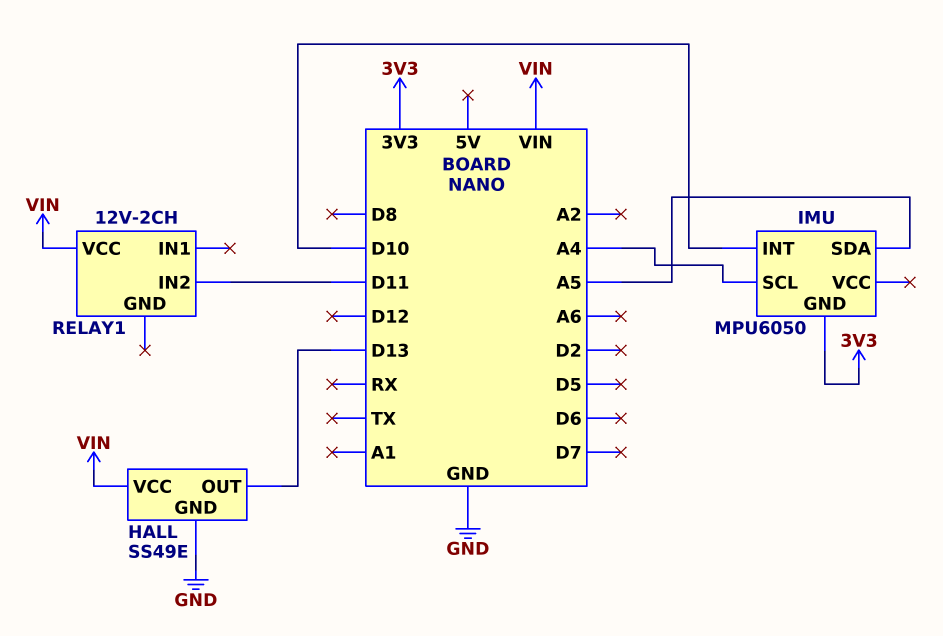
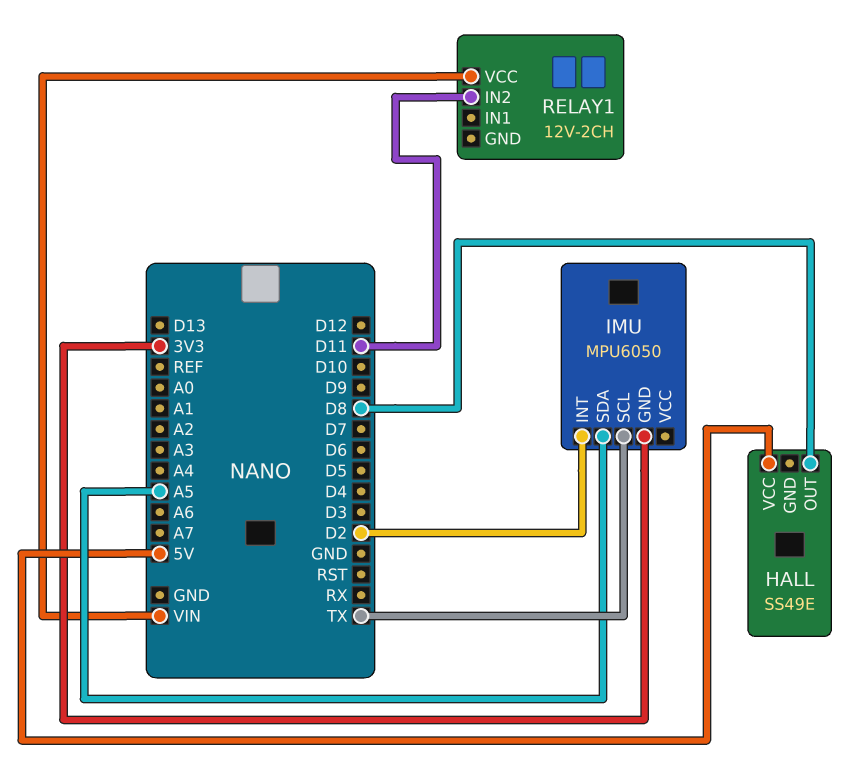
HALL pin GND: GND -> none
HALL pin OUT: D13 -> D8
HALL pin VCC: VIN -> 5V
IMU pin INT: D10 -> D2
IMU pin SCL: A4 -> TX

